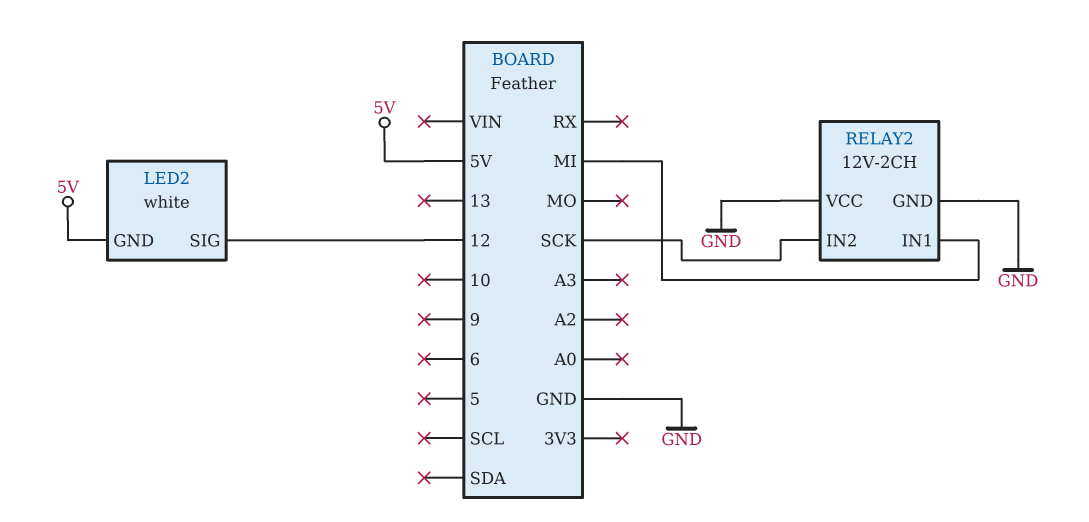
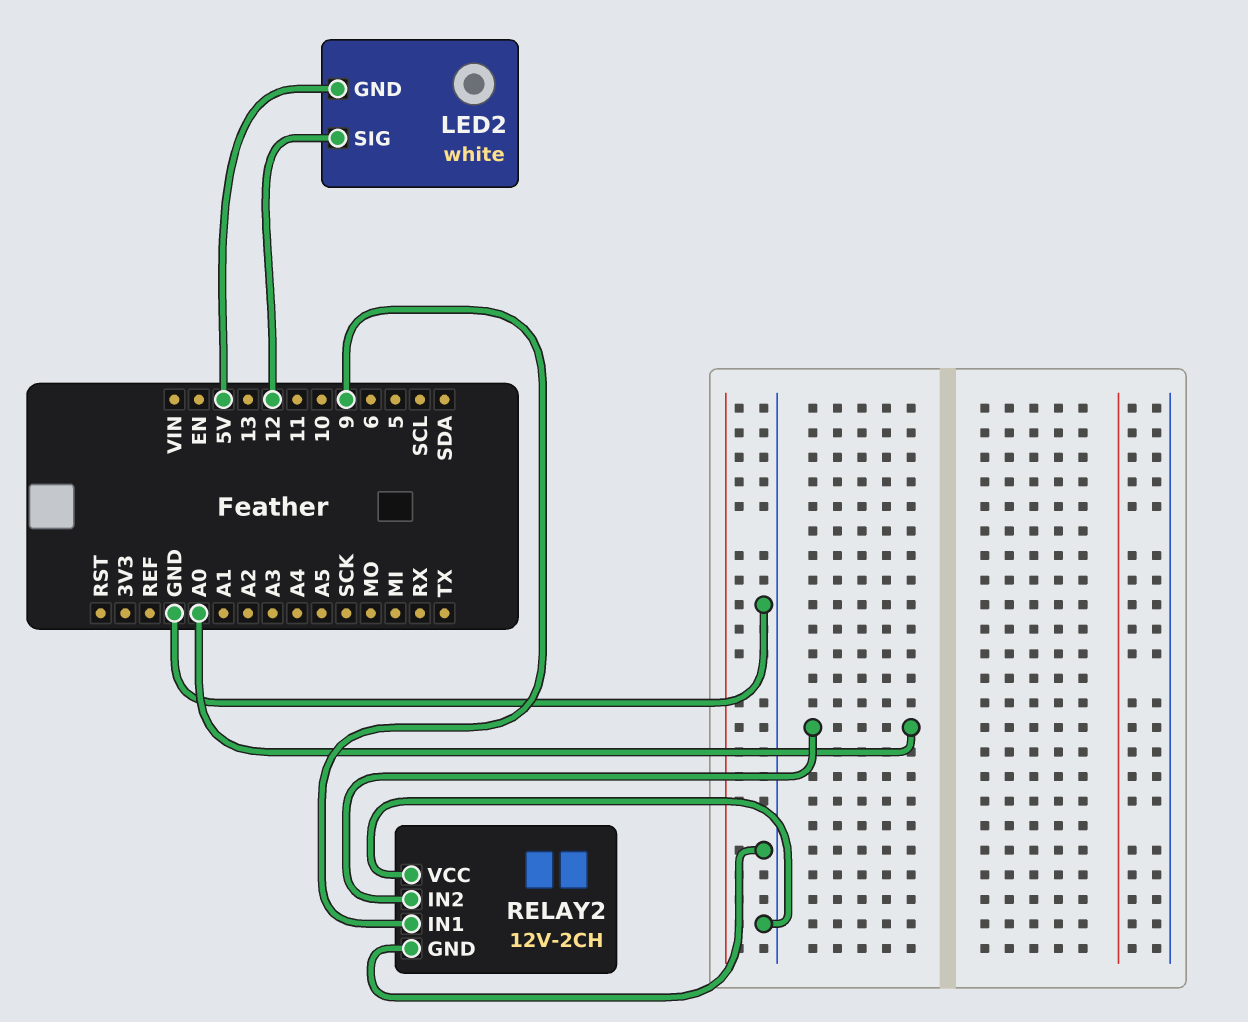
RELAY2 pin IN1: MI -> 9
RELAY2 pin IN2: SCK -> A0

